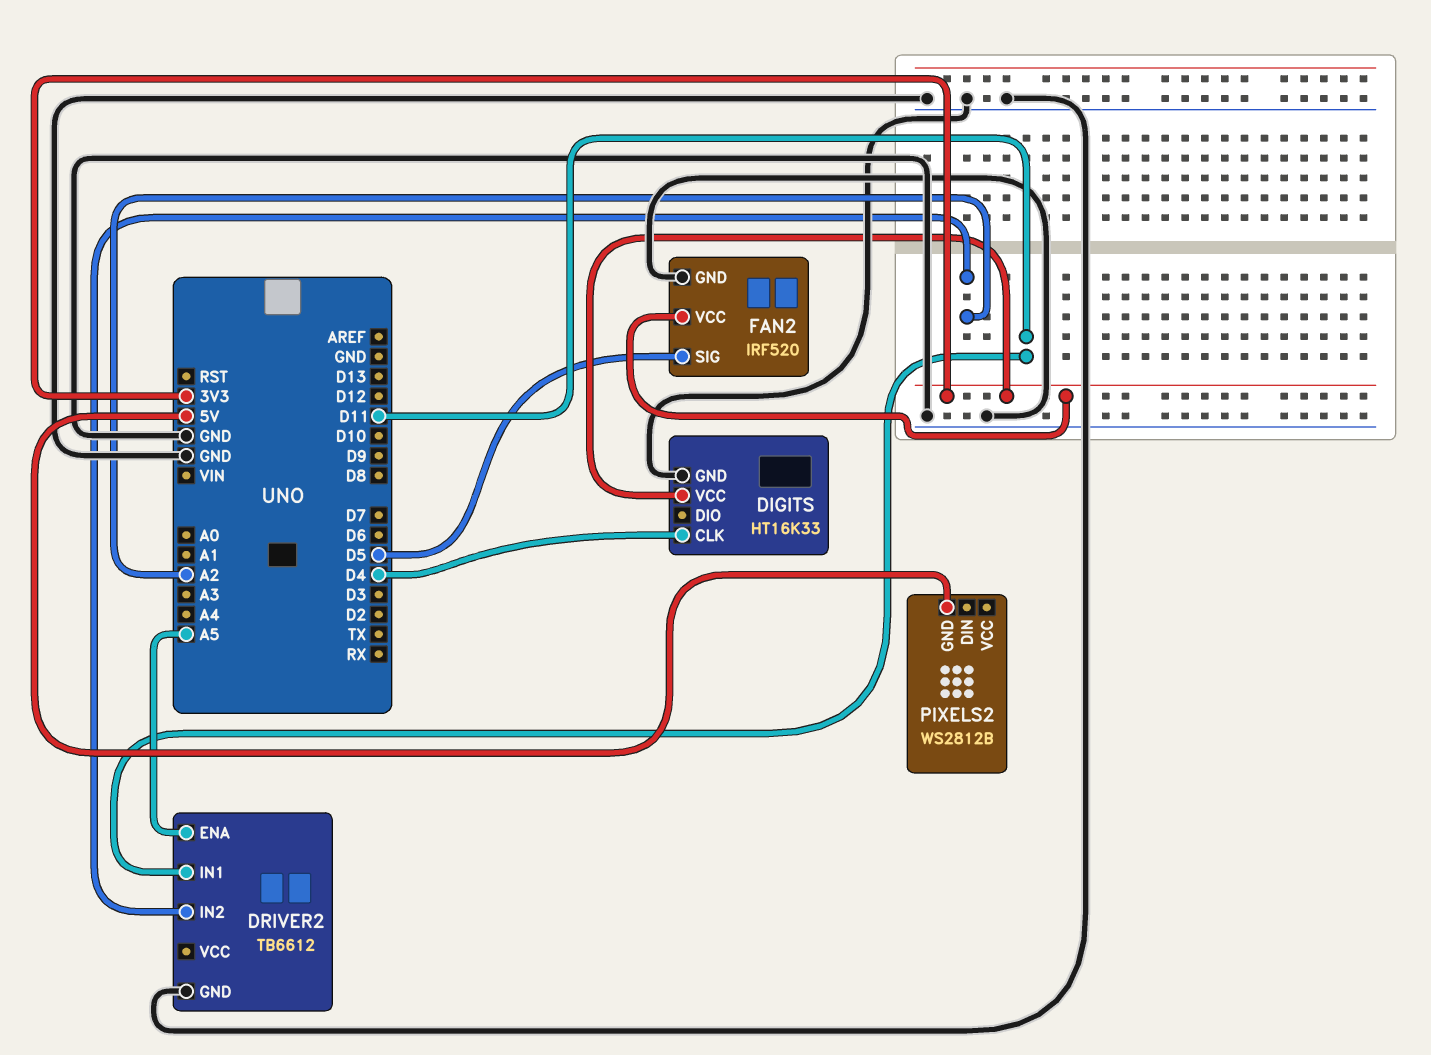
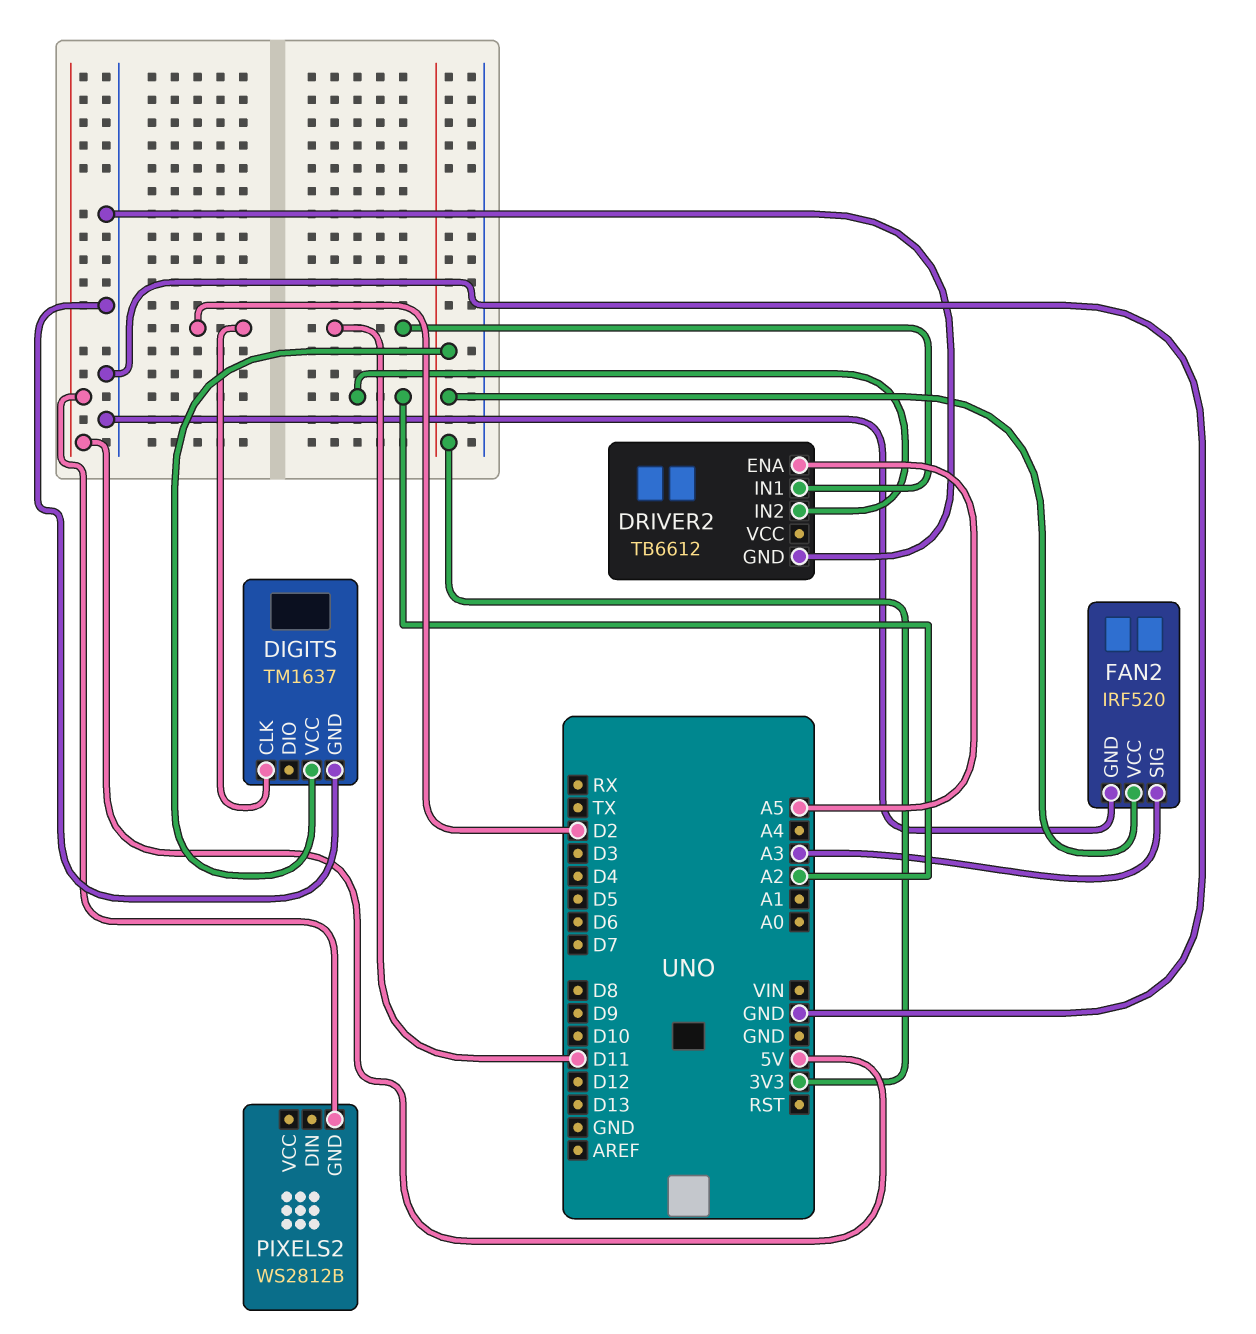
DIGITS: HT16K33 -> TM1637
DIGITS pin CLK: D4 -> D2
FAN2 pin SIG: D5 -> A3

